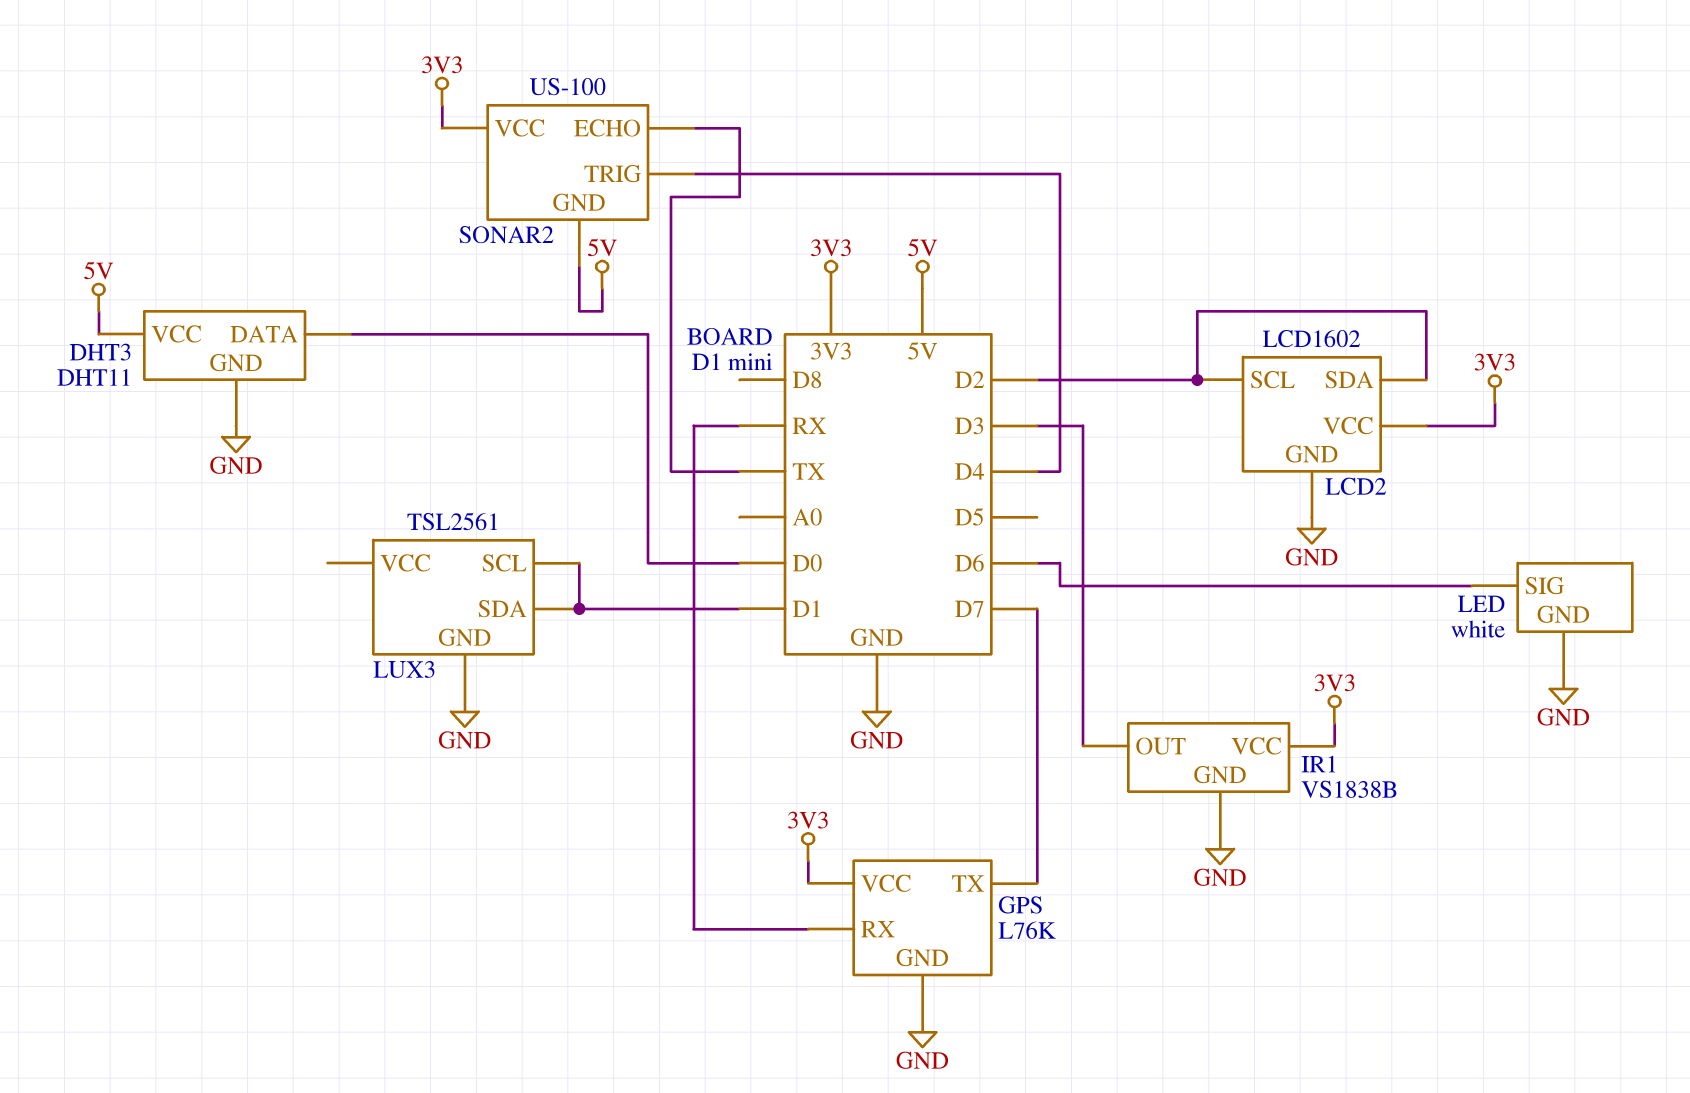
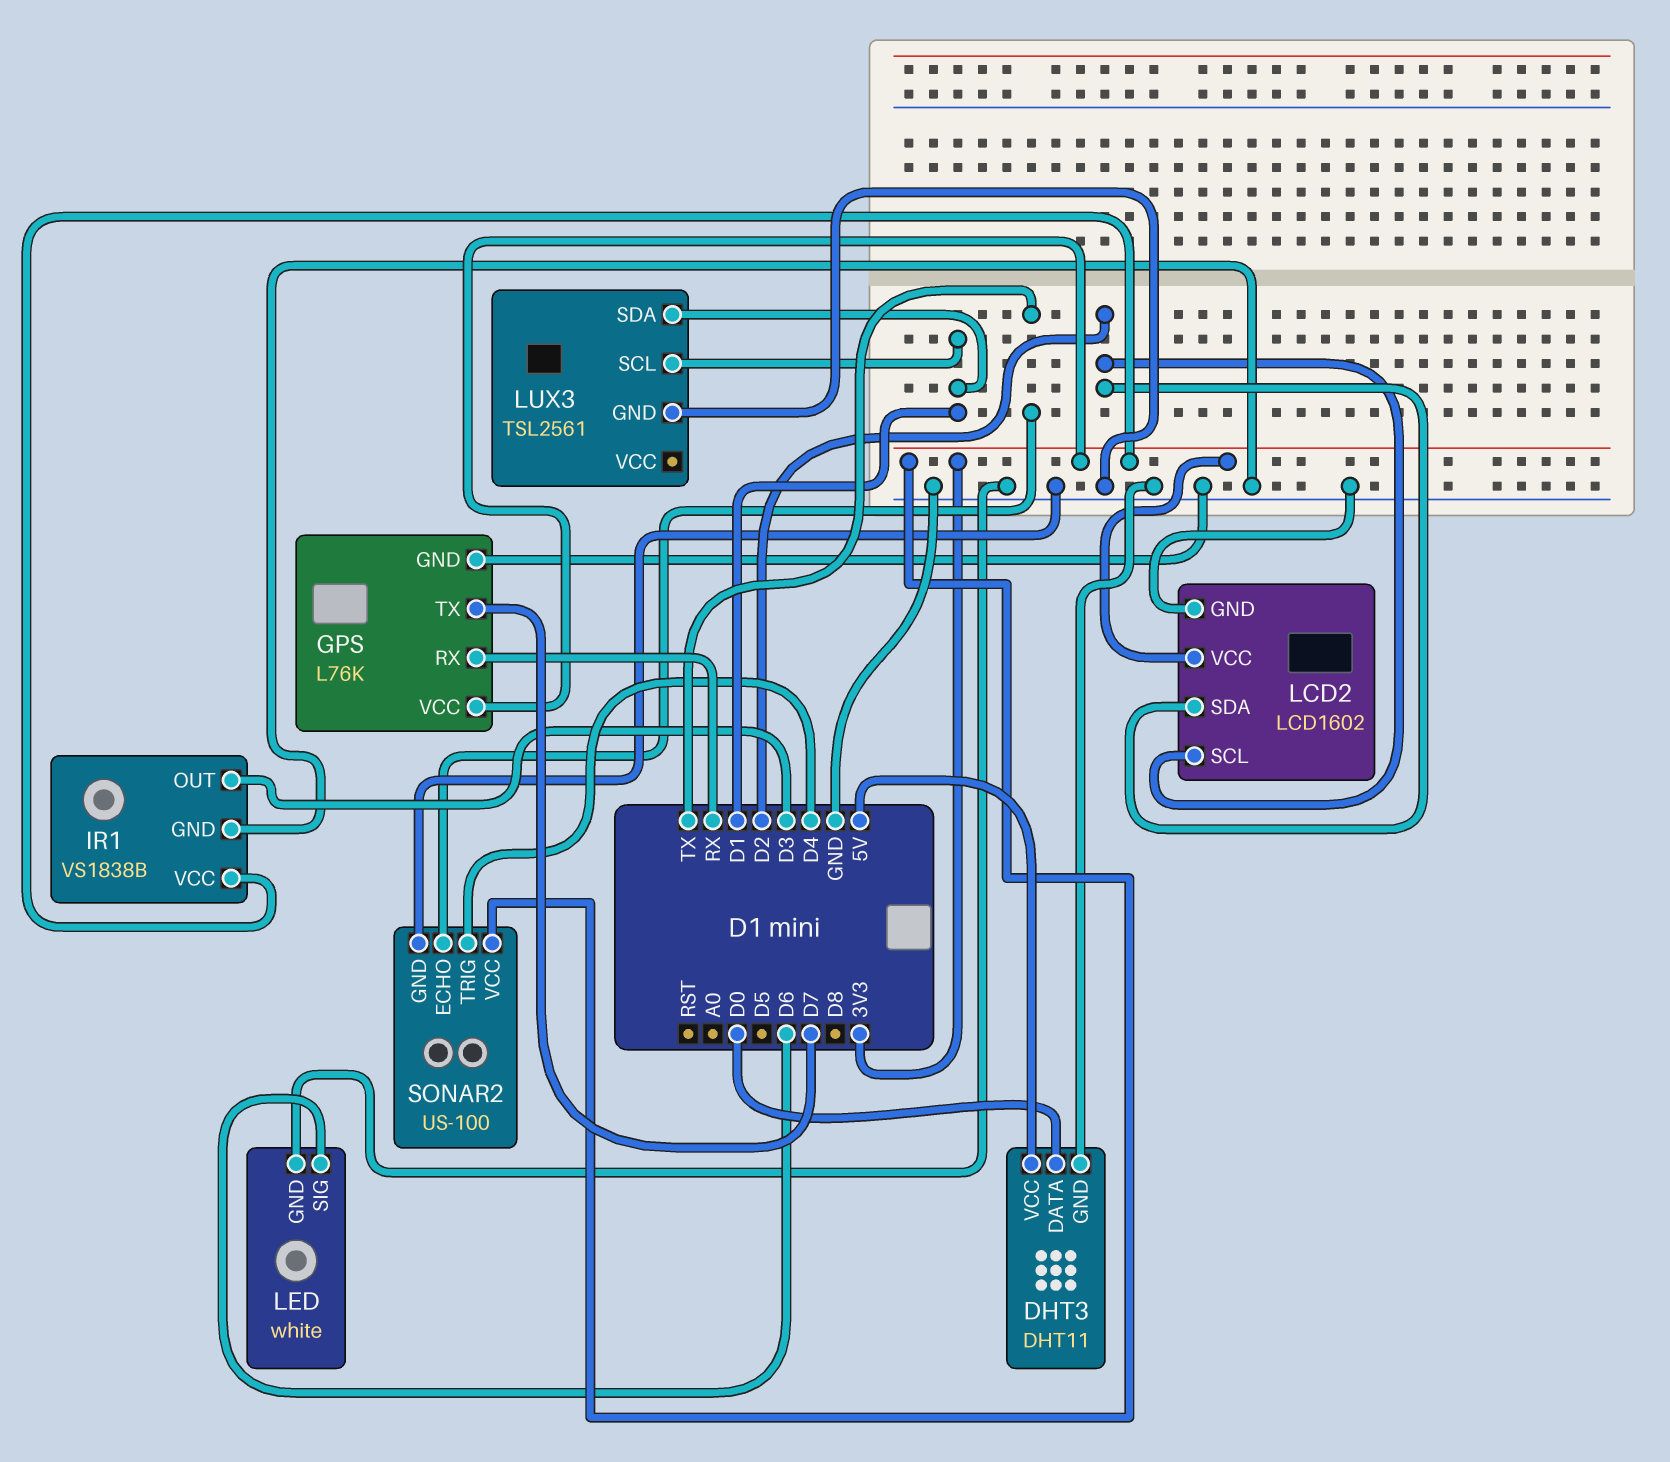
SONAR2 pin GND: 5V -> GND

